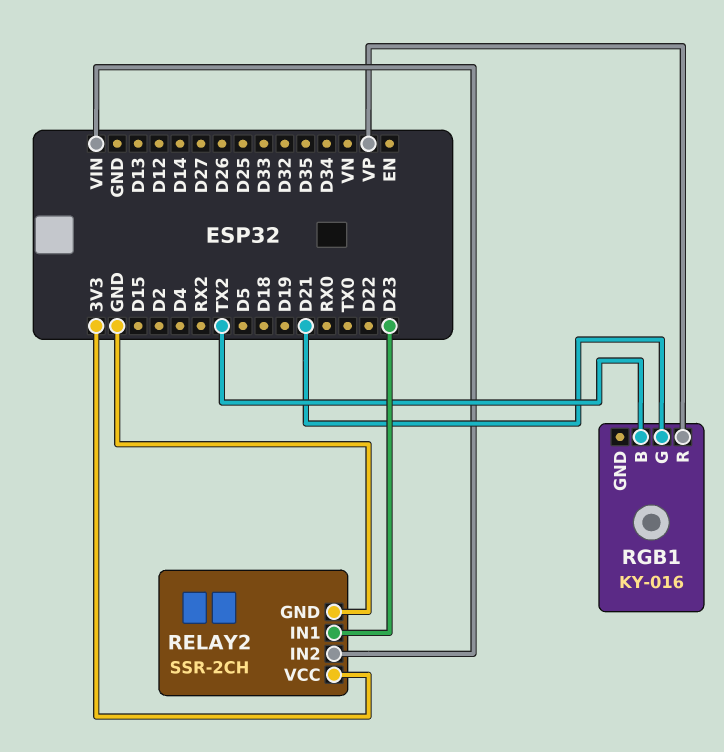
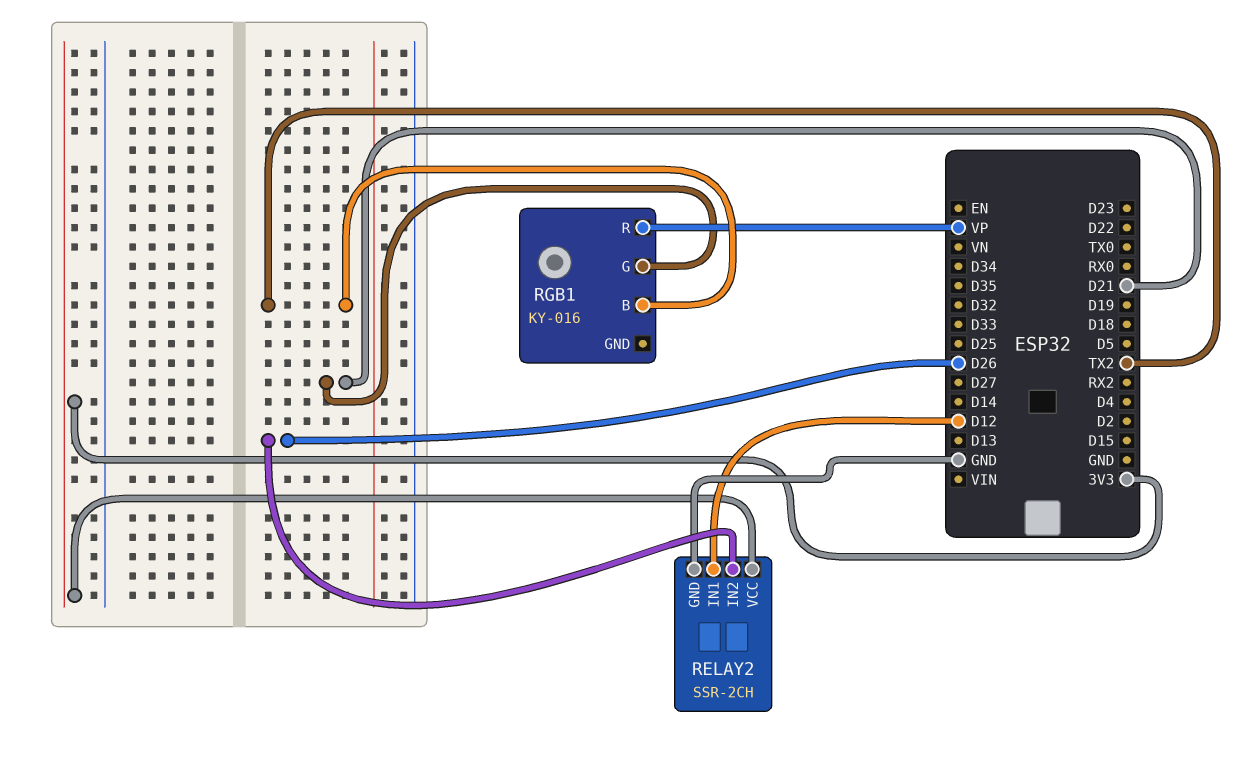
RELAY2 pin IN1: D23 -> D12
RELAY2 pin IN2: VIN -> D26

